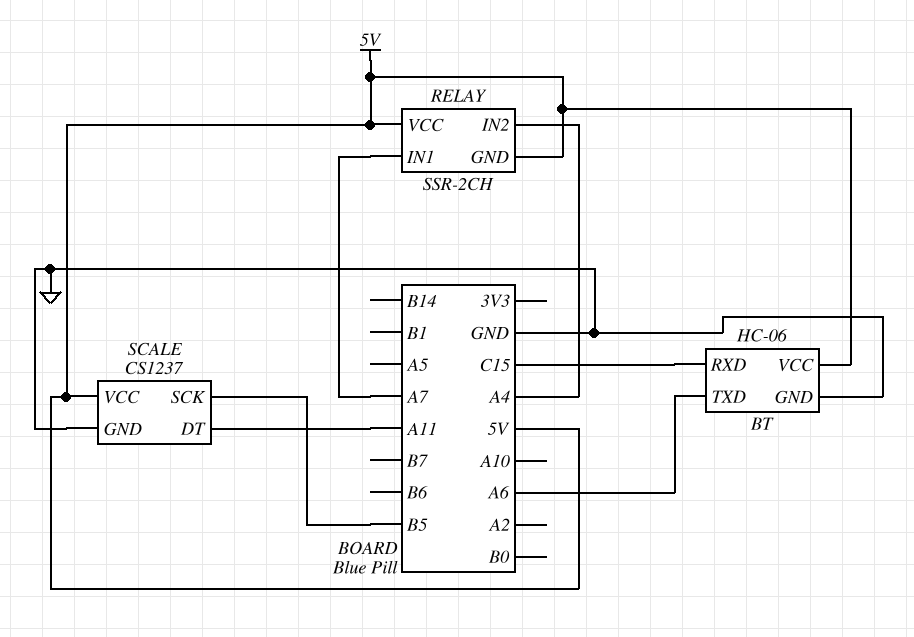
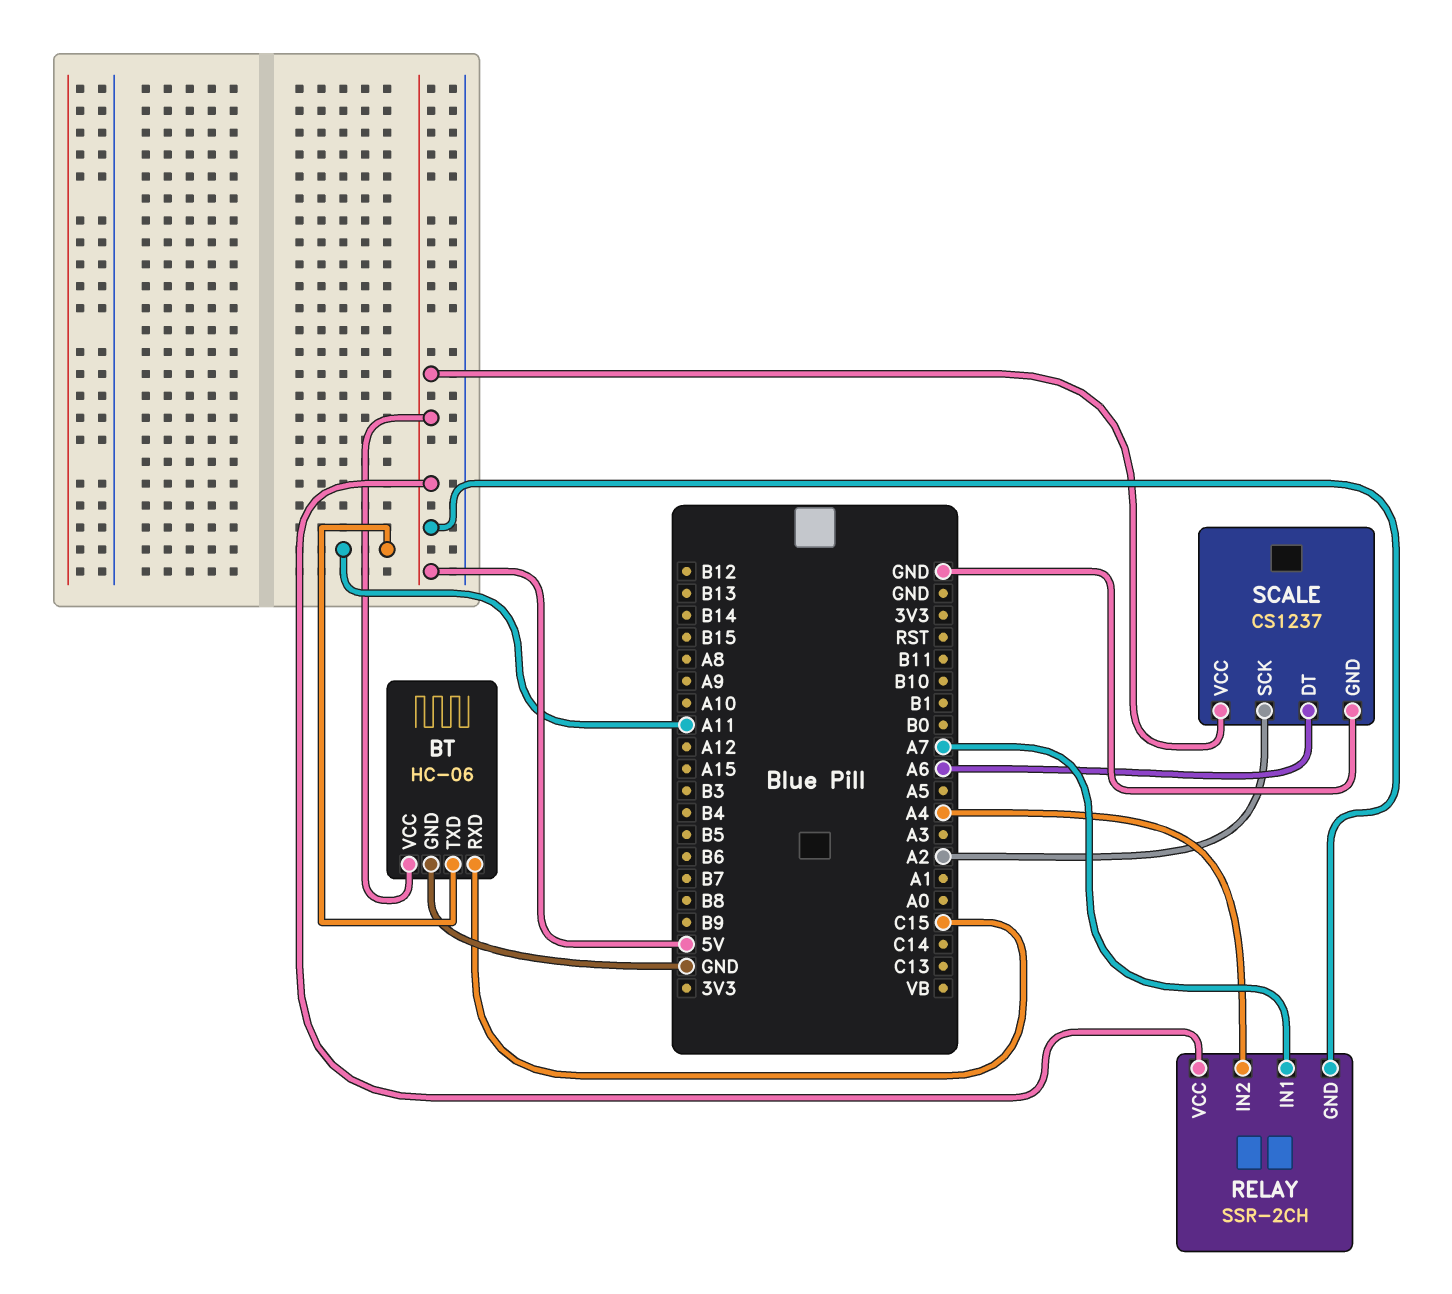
BT pin TXD: A6 -> A11
SCALE pin DT: A11 -> A6
SCALE pin SCK: B5 -> A2

